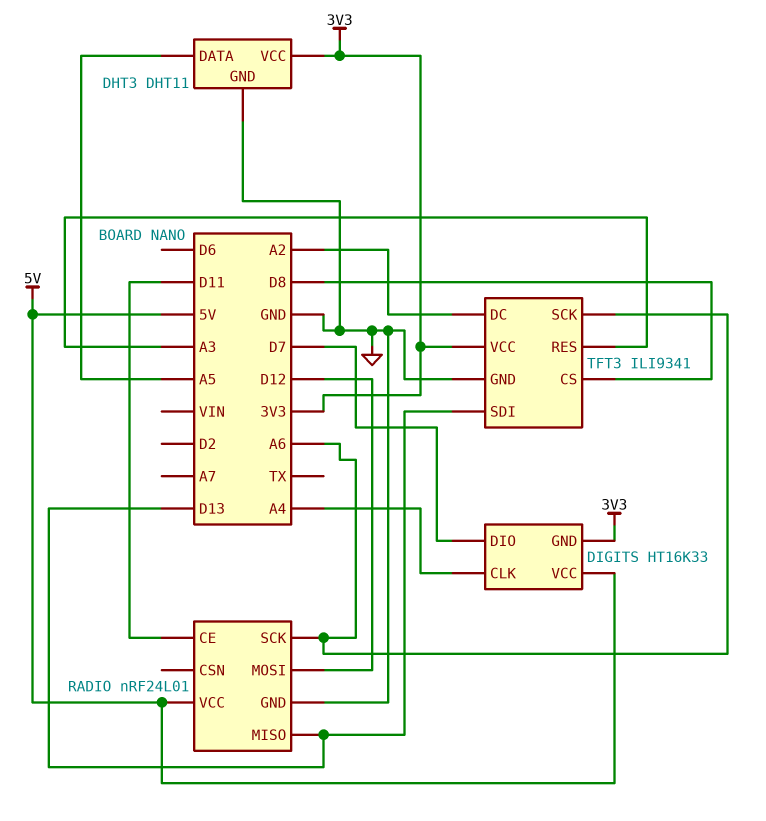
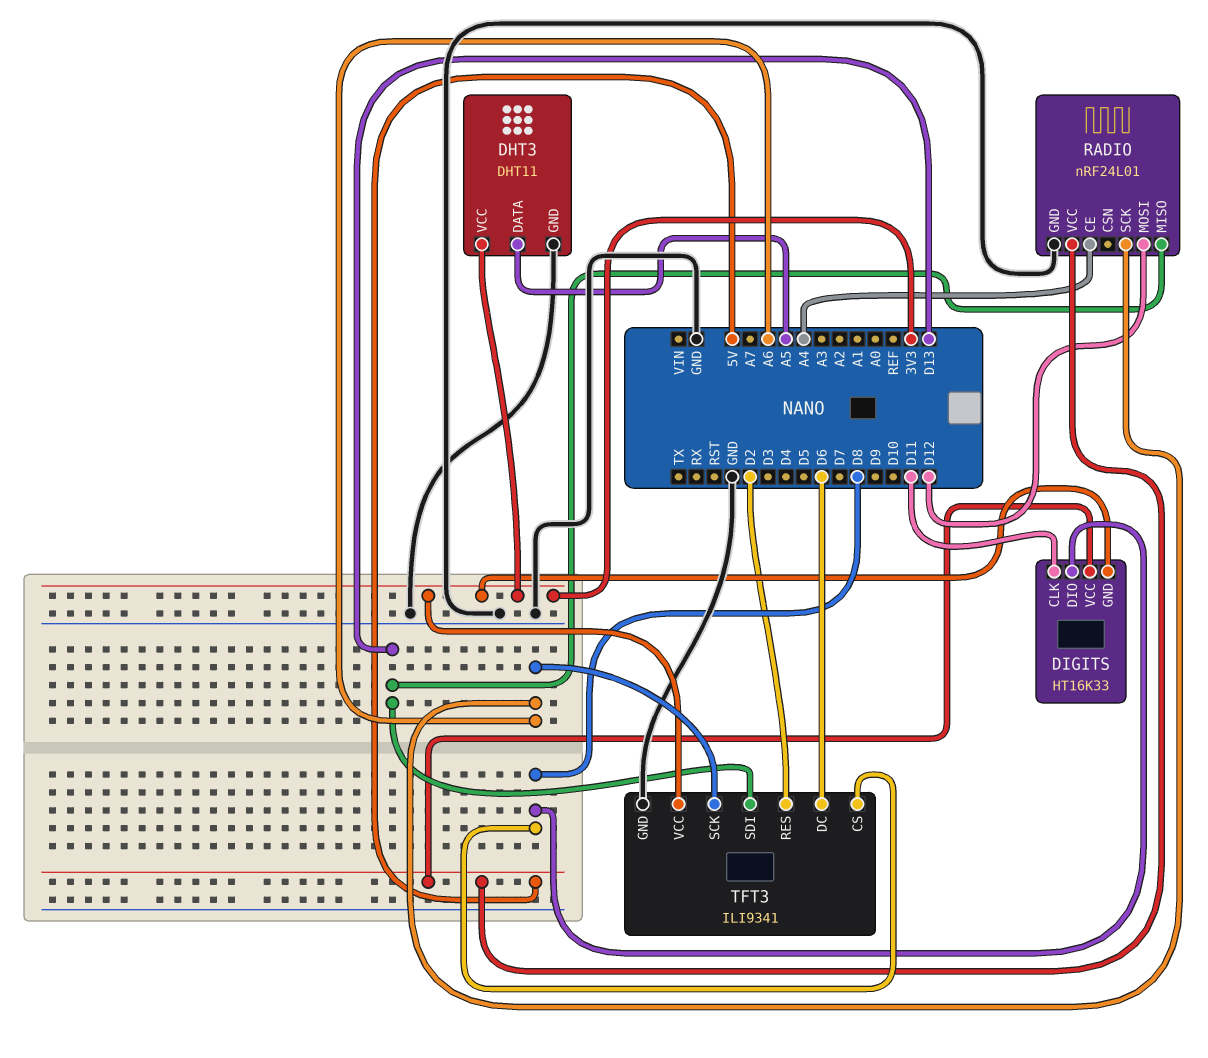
DIGITS pin CLK: A4 -> D11
DIGITS pin DIO: D7 -> D8
RADIO pin CE: D11 -> A4
TFT3 pin DC: A2 -> D6
TFT3 pin RES: A3 -> D2

